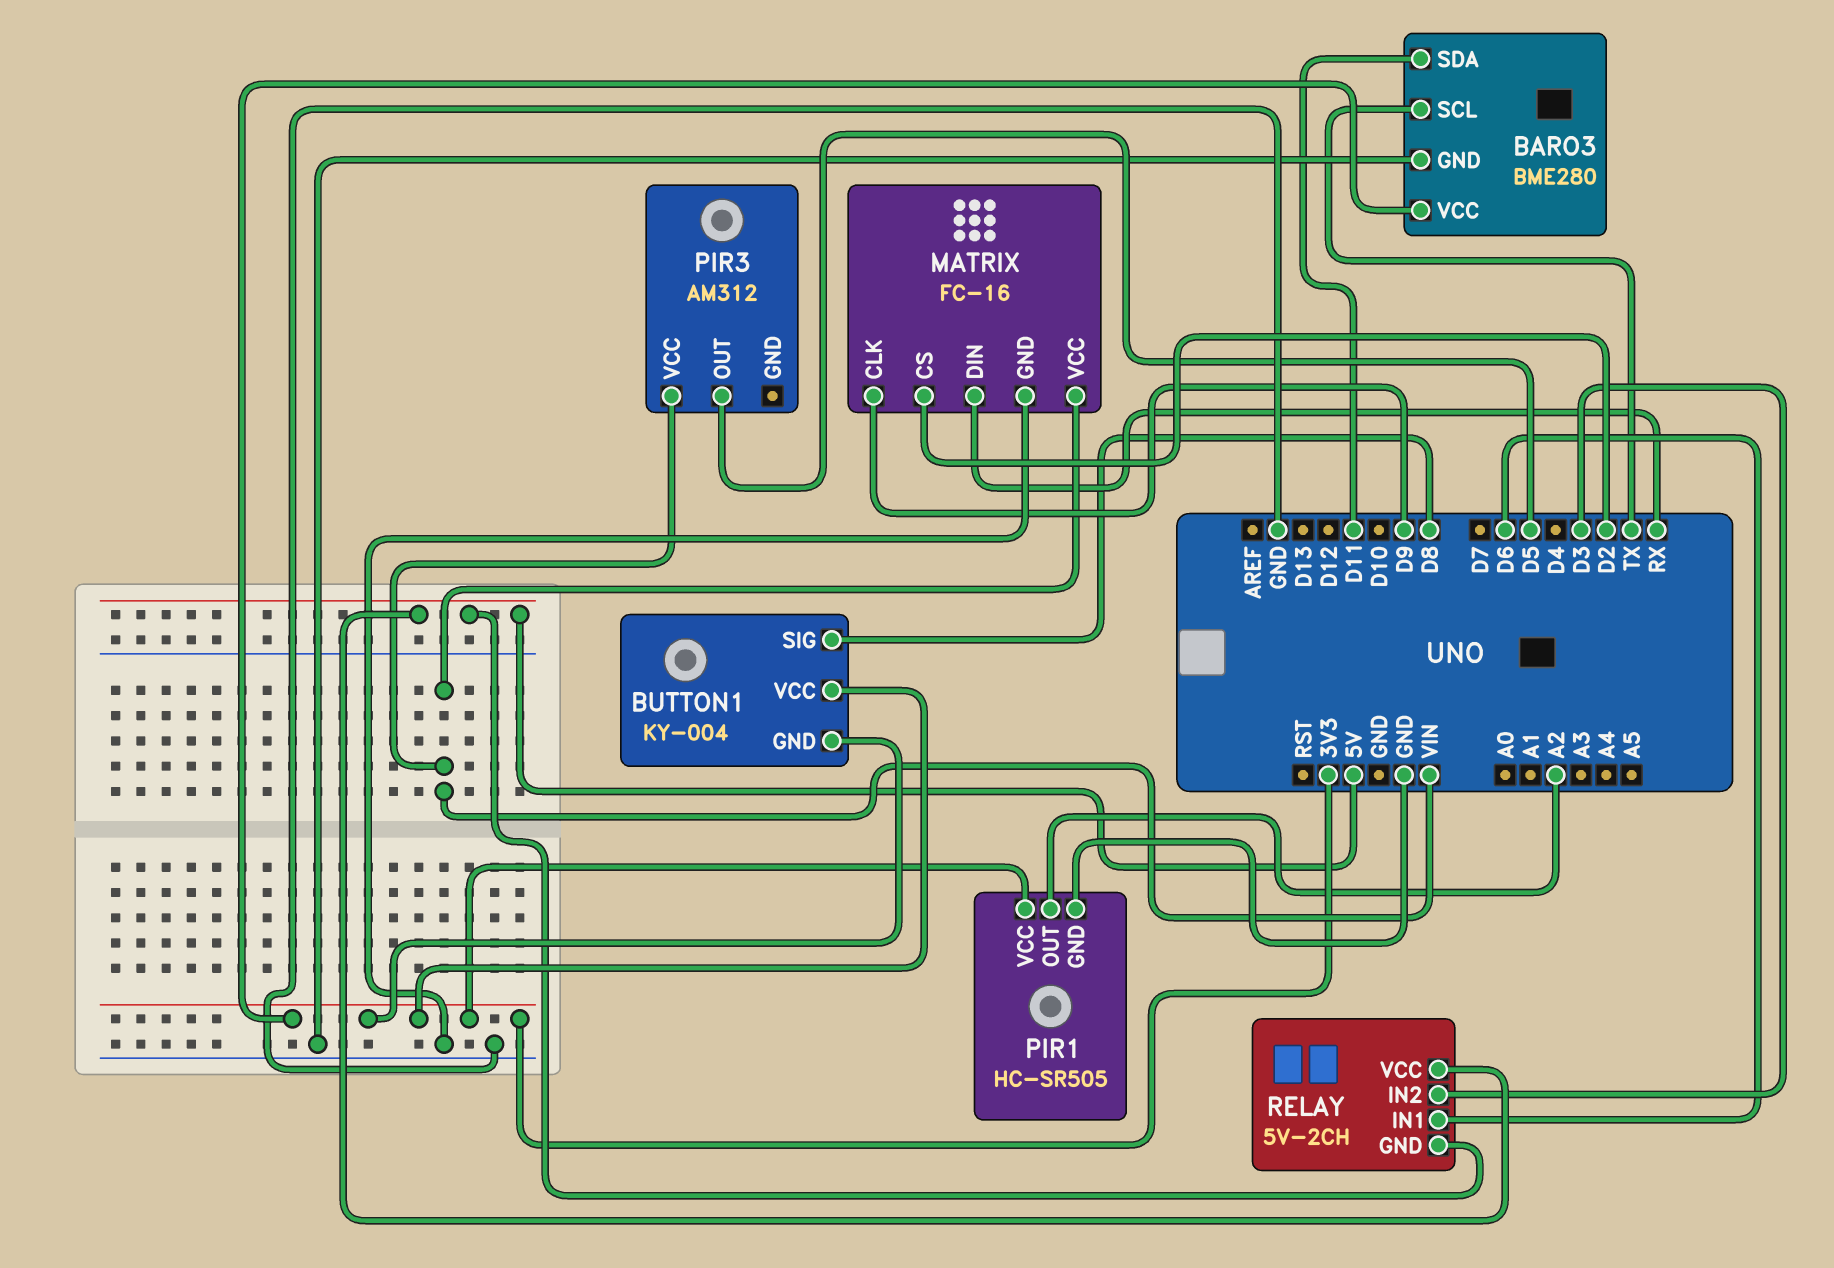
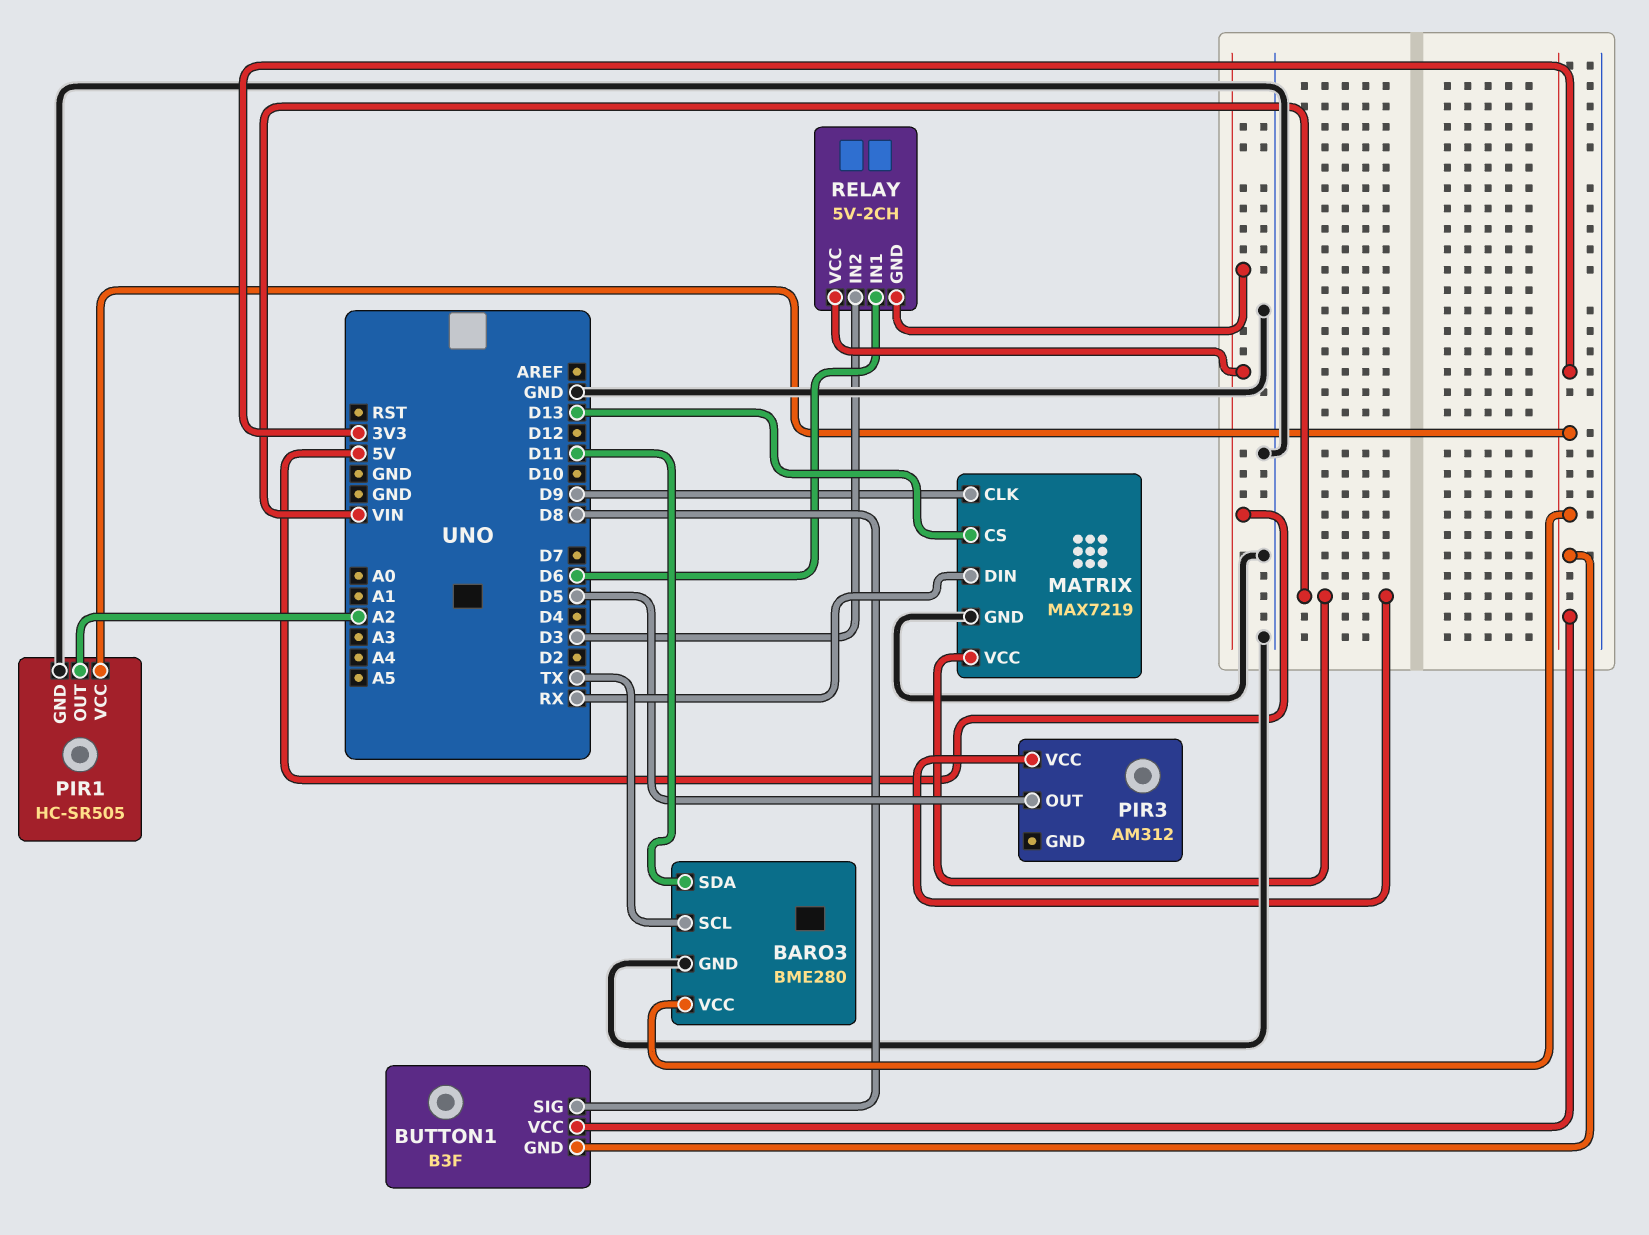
BUTTON1: KY-004 -> B3F
MATRIX: FC-16 -> MAX7219
MATRIX pin CS: D2 -> D13

